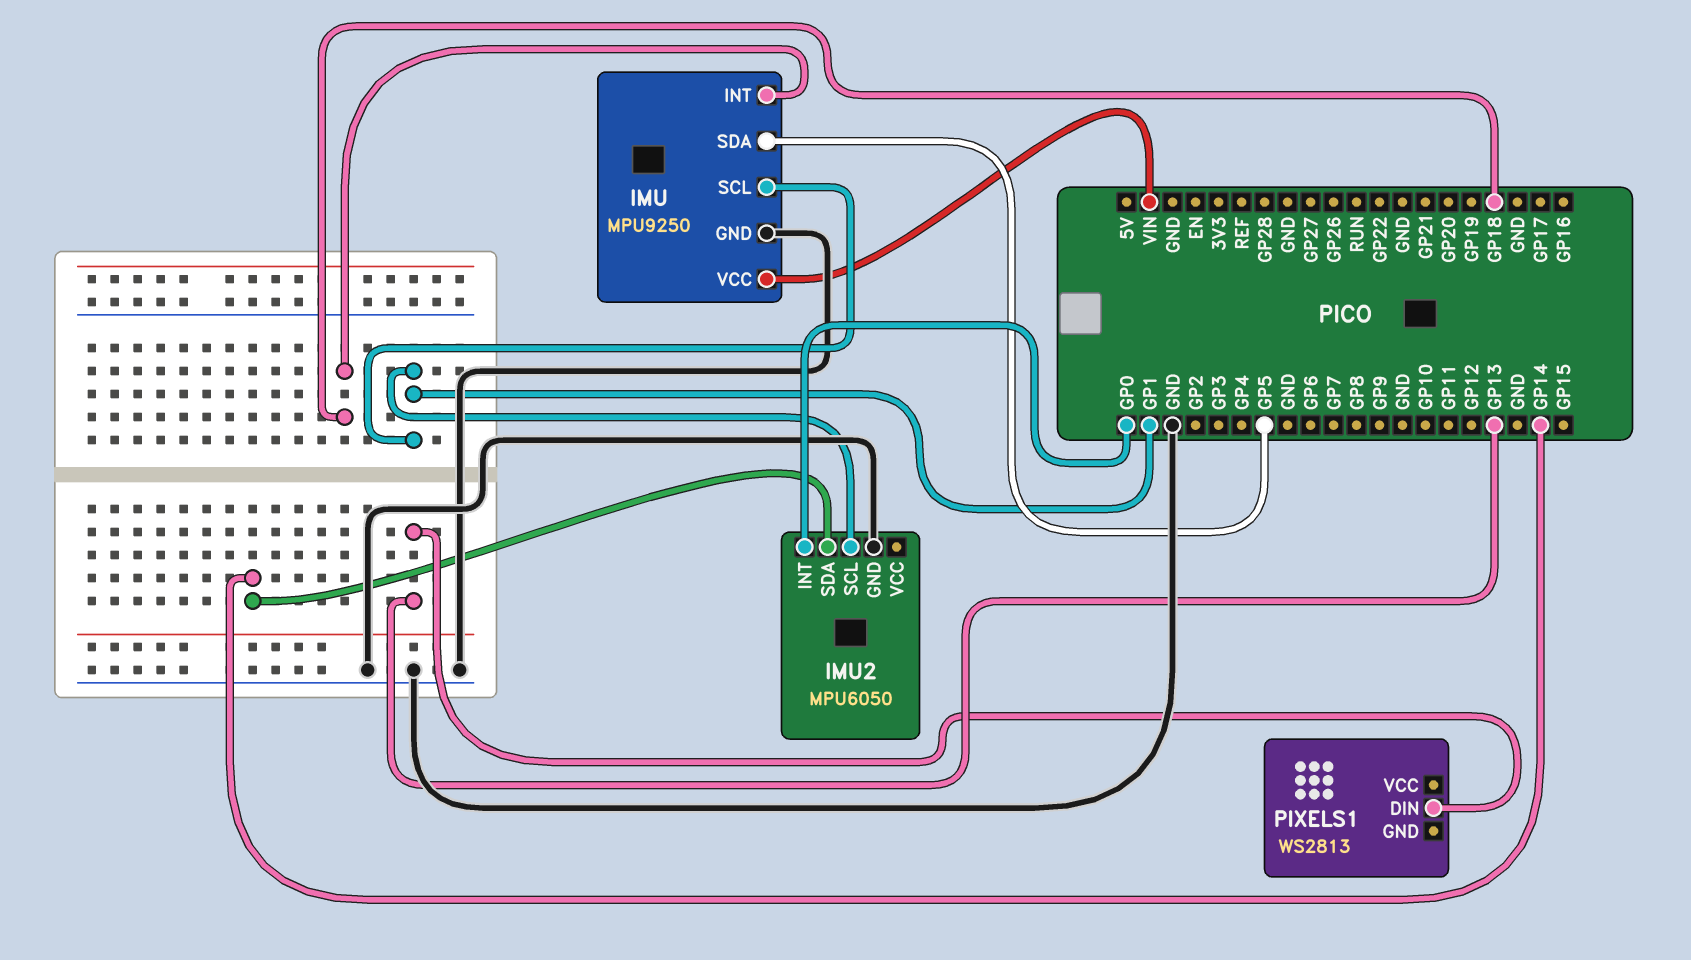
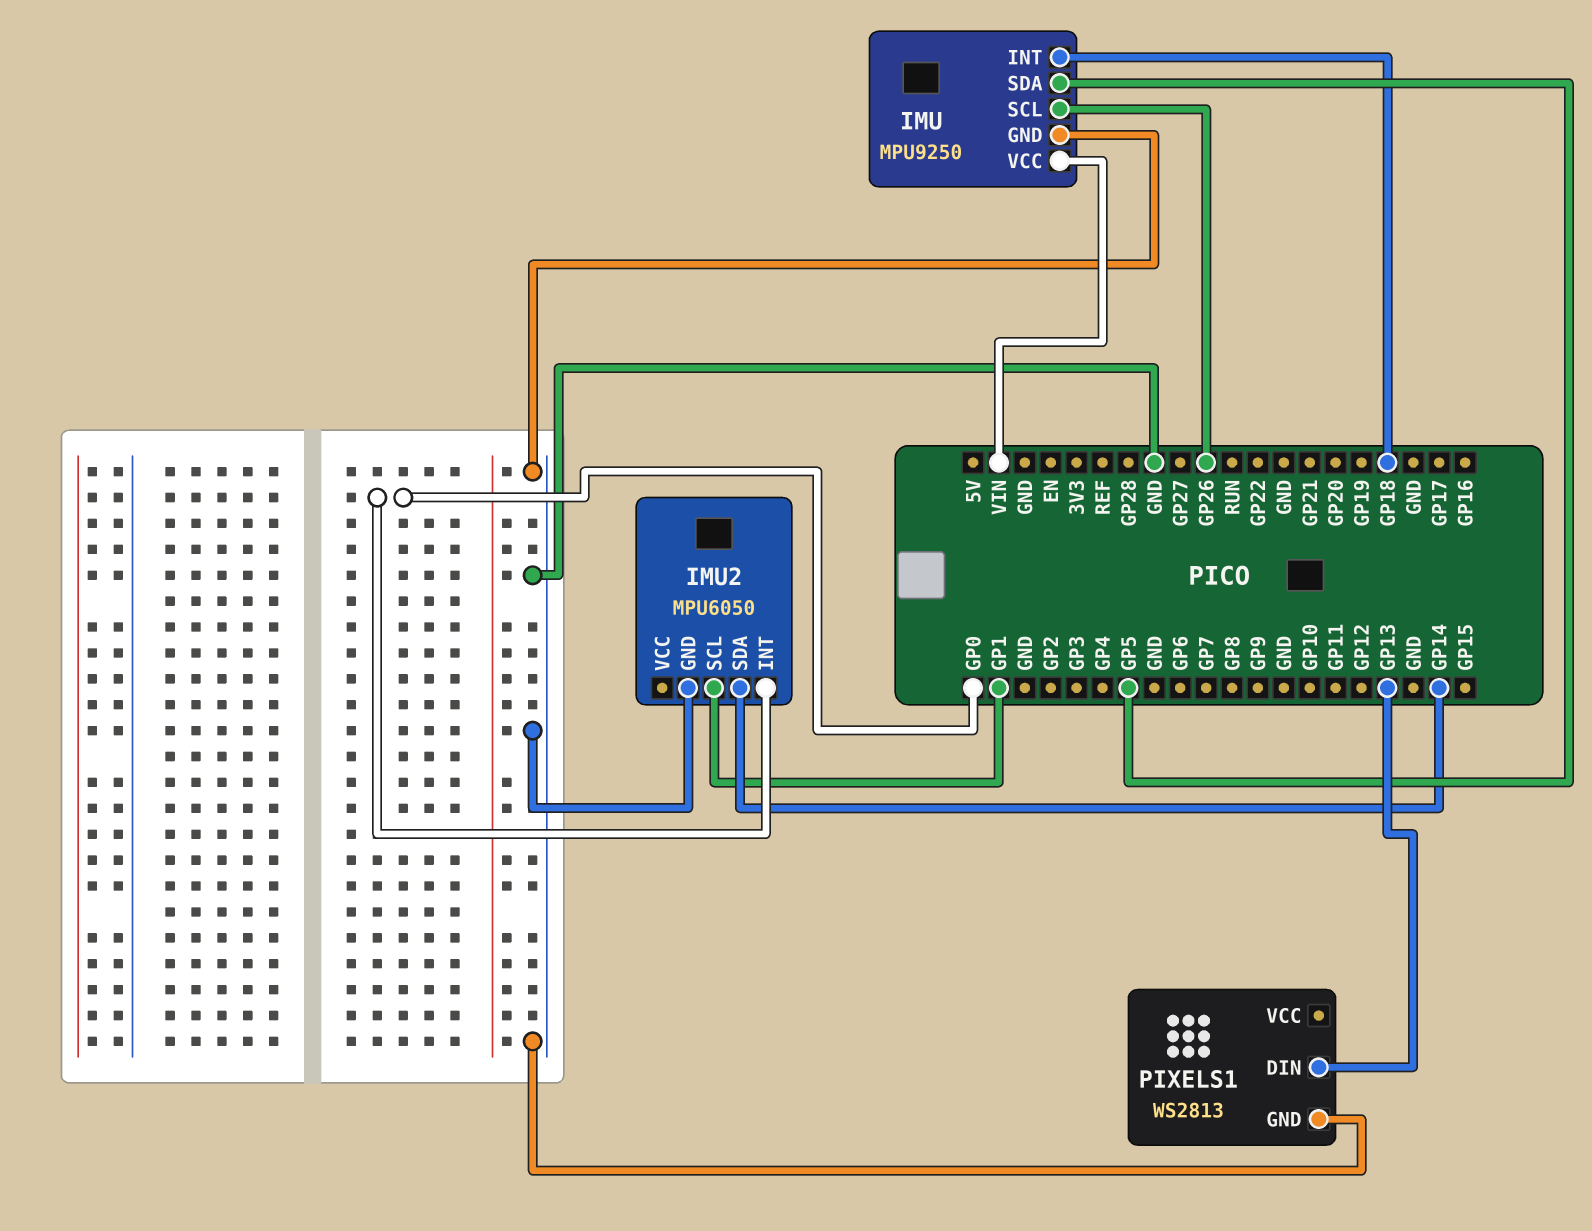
IMU pin SCL: GP1 -> GP26
PIXELS1 pin GND: none -> GND

